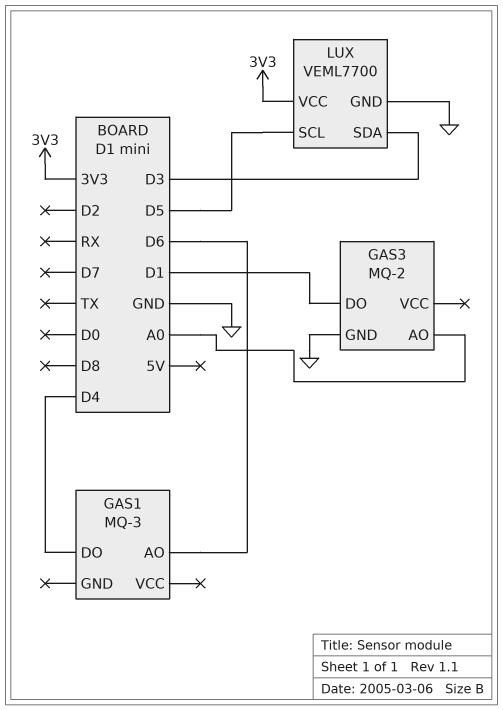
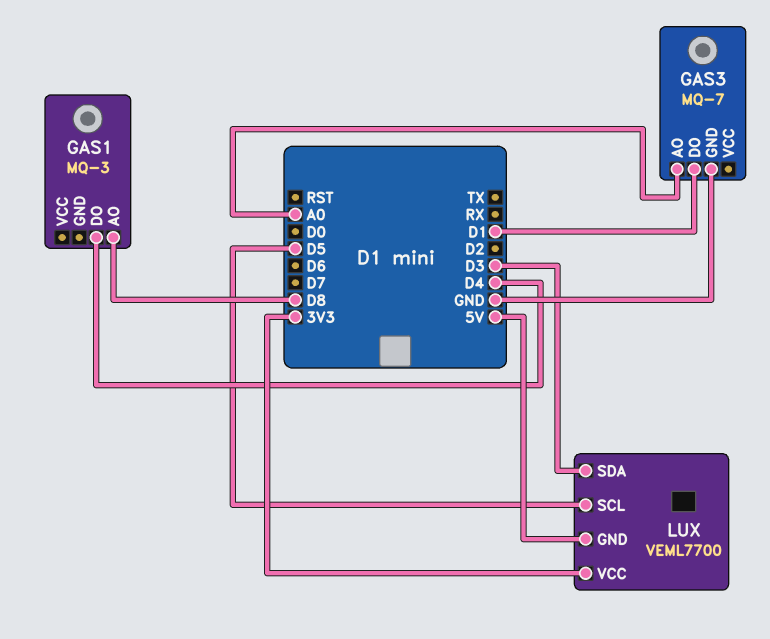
GAS1 pin AO: D6 -> D8
GAS3: MQ-2 -> MQ-7
LUX pin GND: GND -> 5V

